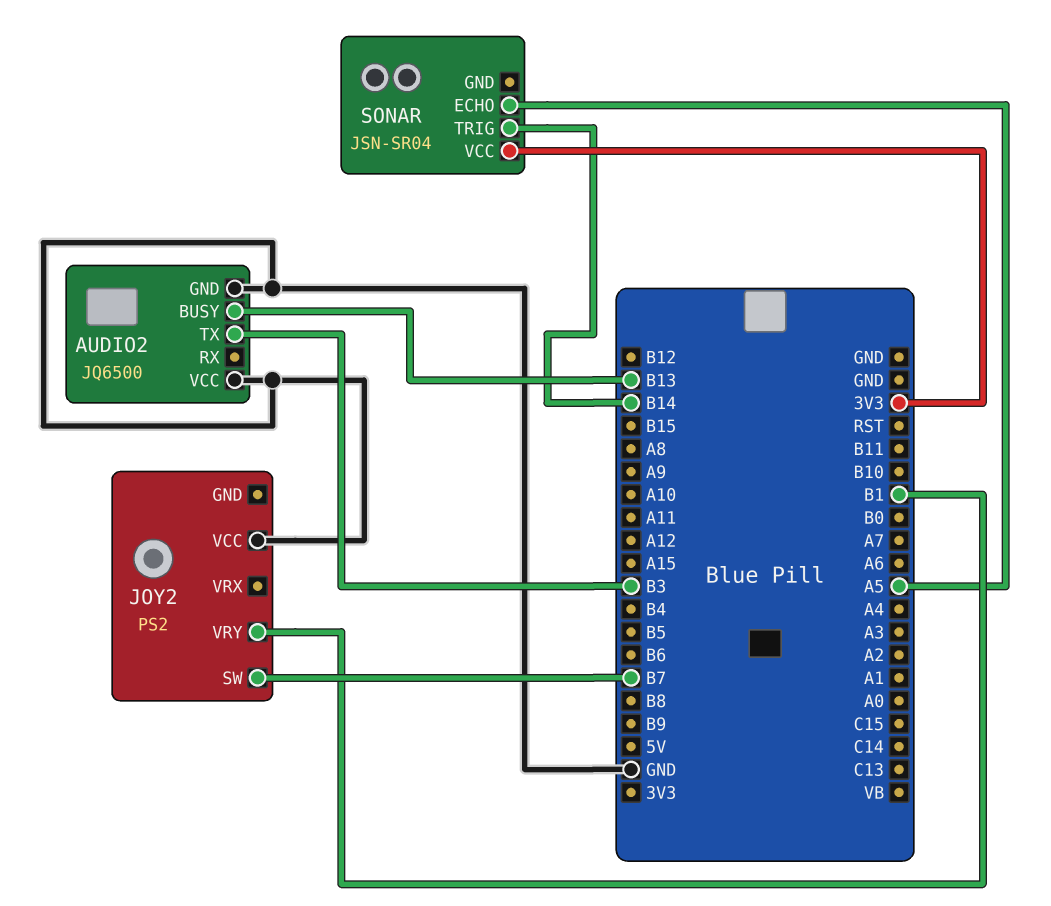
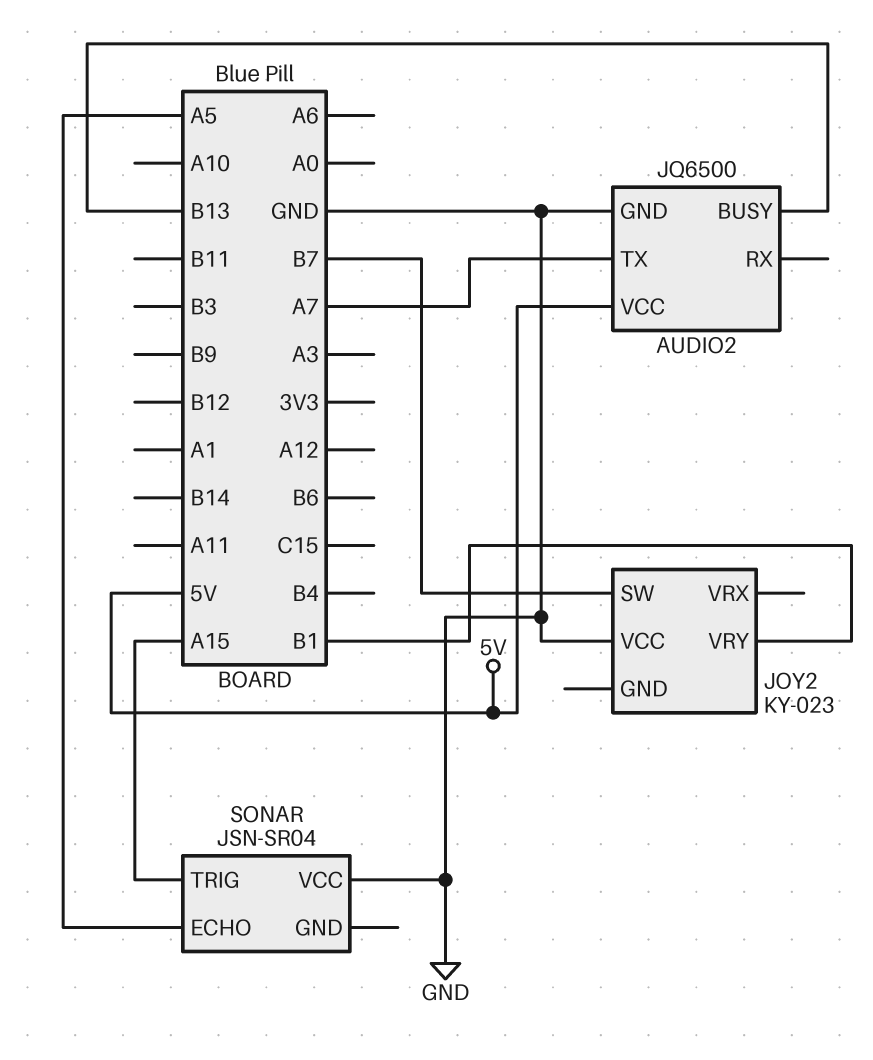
AUDIO2 pin TX: B3 -> A7
AUDIO2 pin VCC: GND -> 5V
JOY2: PS2 -> KY-023
SONAR pin TRIG: B14 -> A15
SONAR pin VCC: 3V3 -> GND

